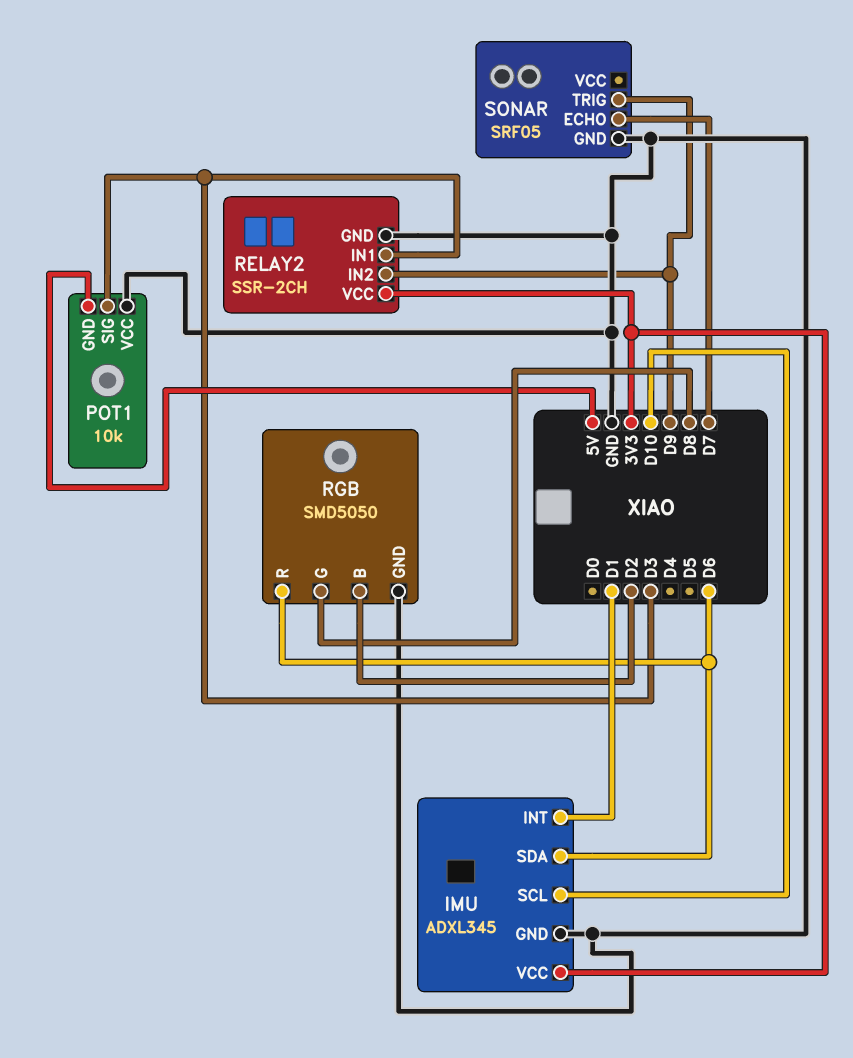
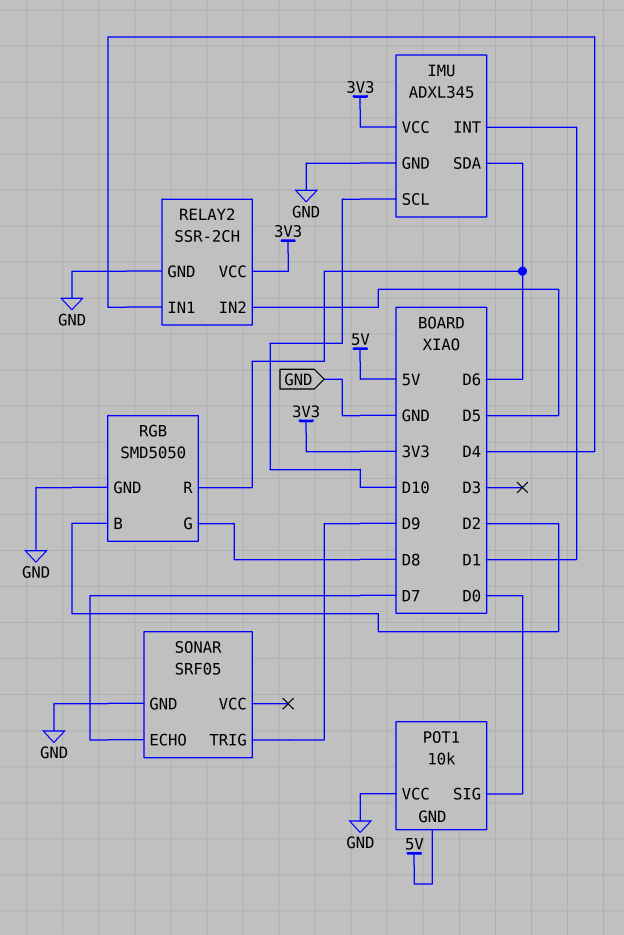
POT1 pin SIG: D3 -> D0
RELAY2 pin IN1: D3 -> D4
RELAY2 pin IN2: D9 -> D5

